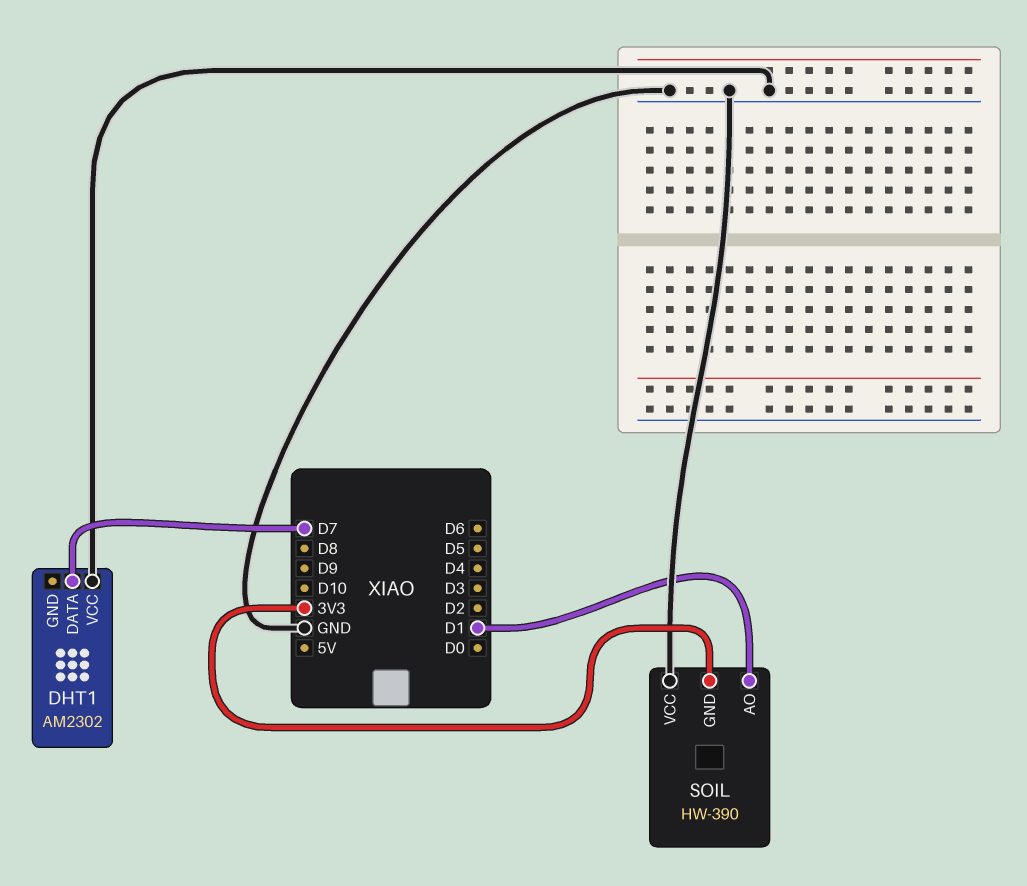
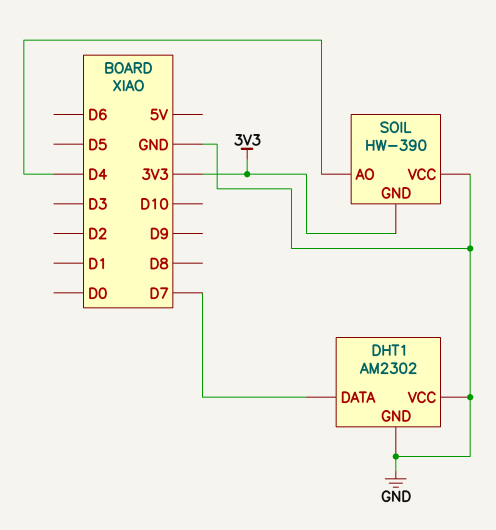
DHT1 pin GND: none -> GND
SOIL pin AO: D1 -> D4

